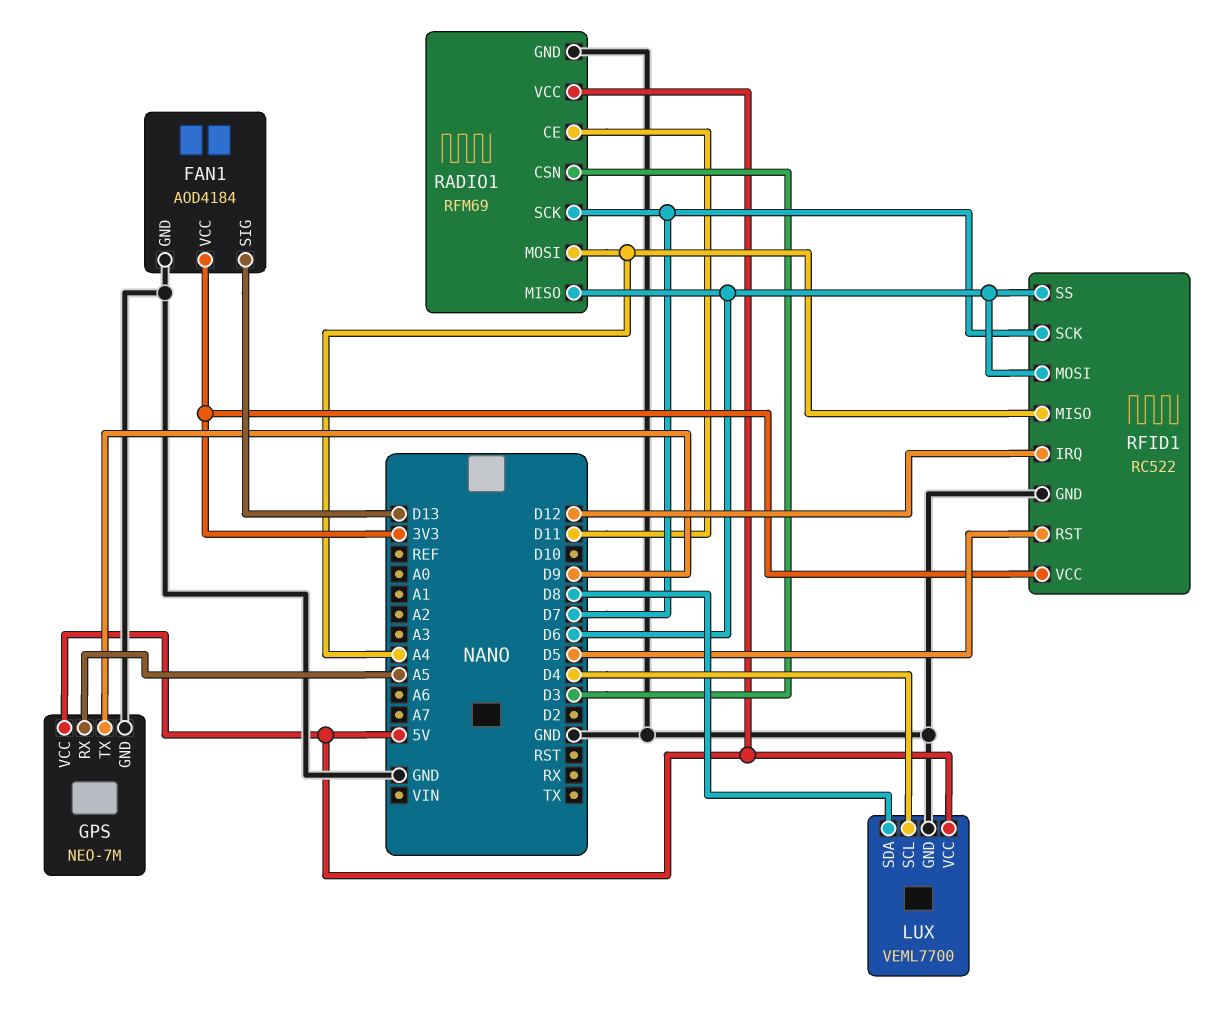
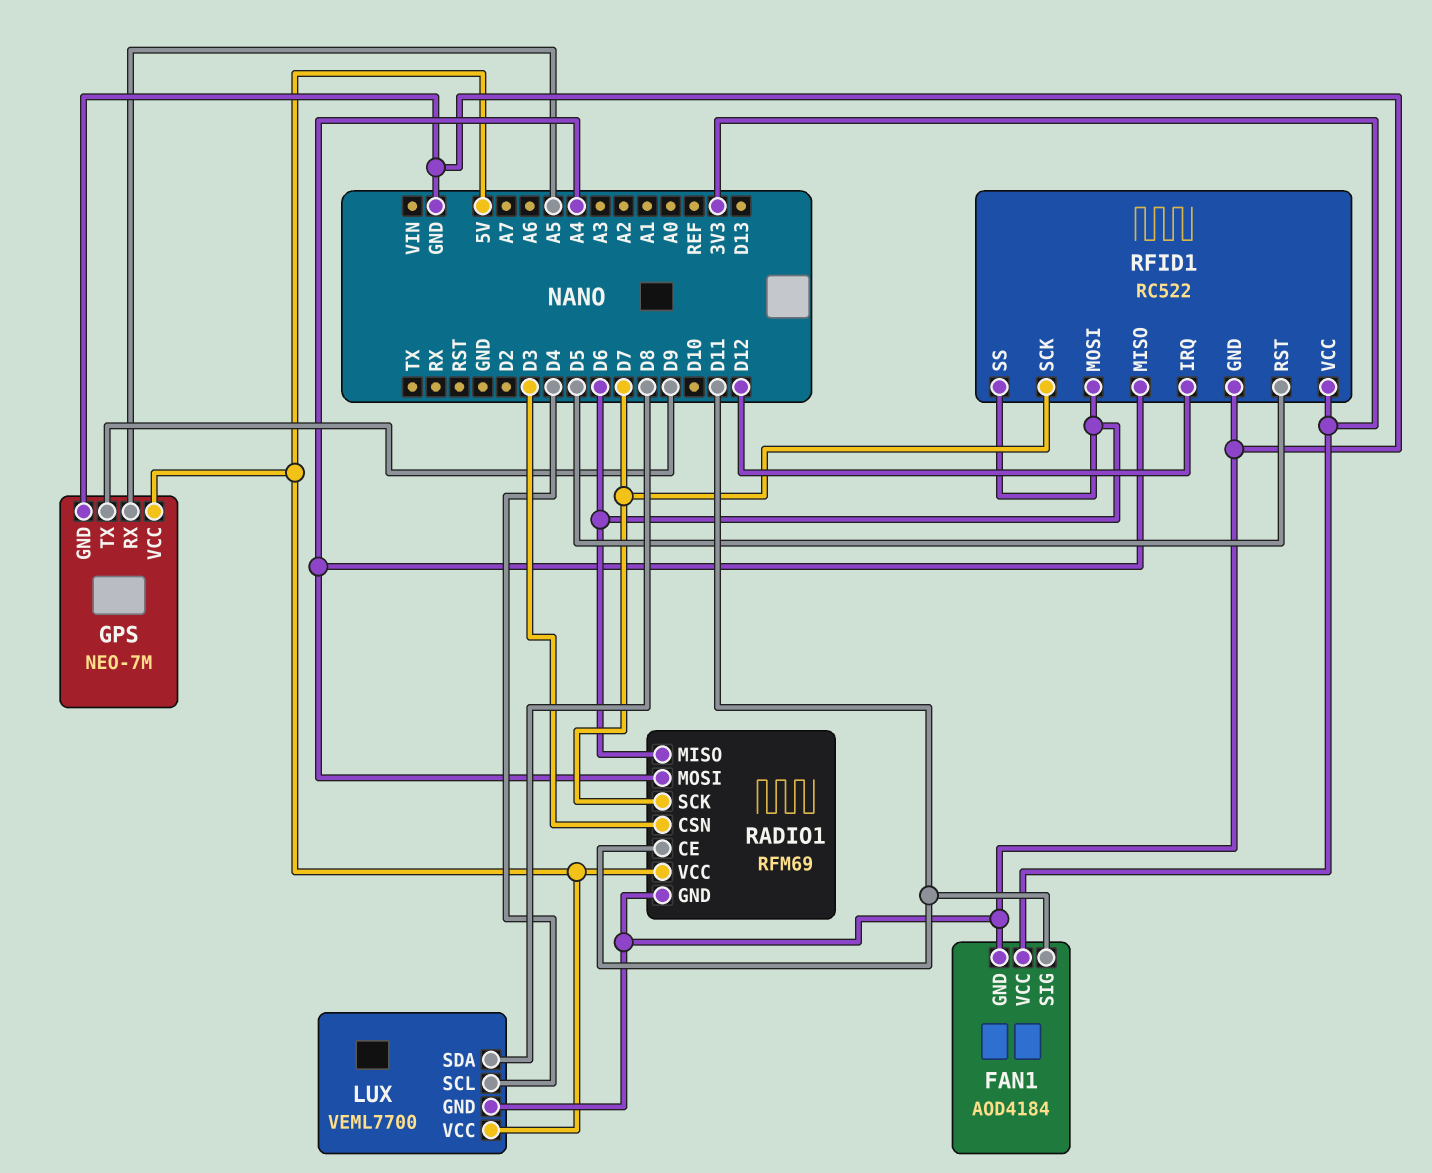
FAN1 pin SIG: D13 -> D11

